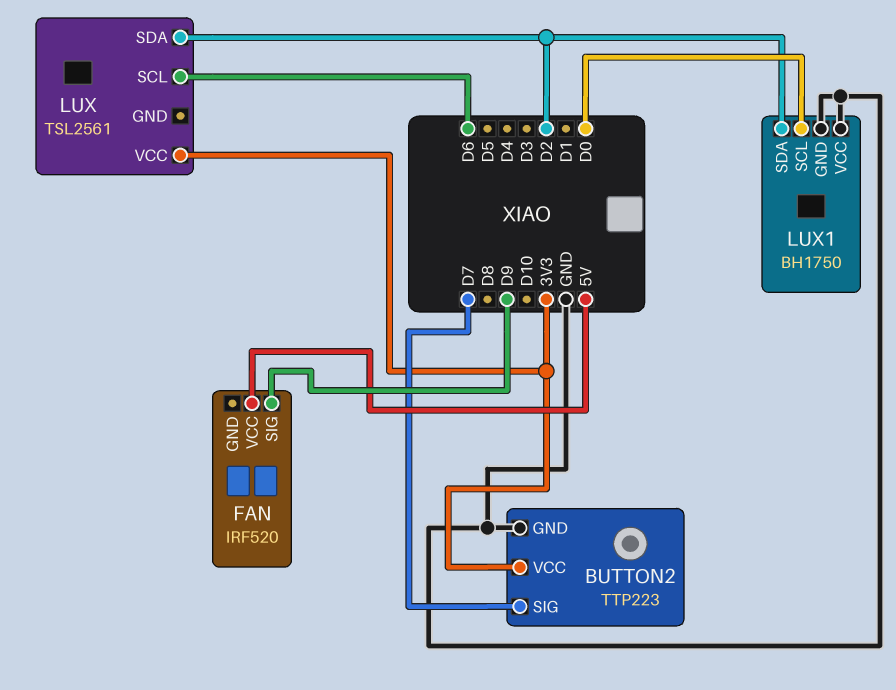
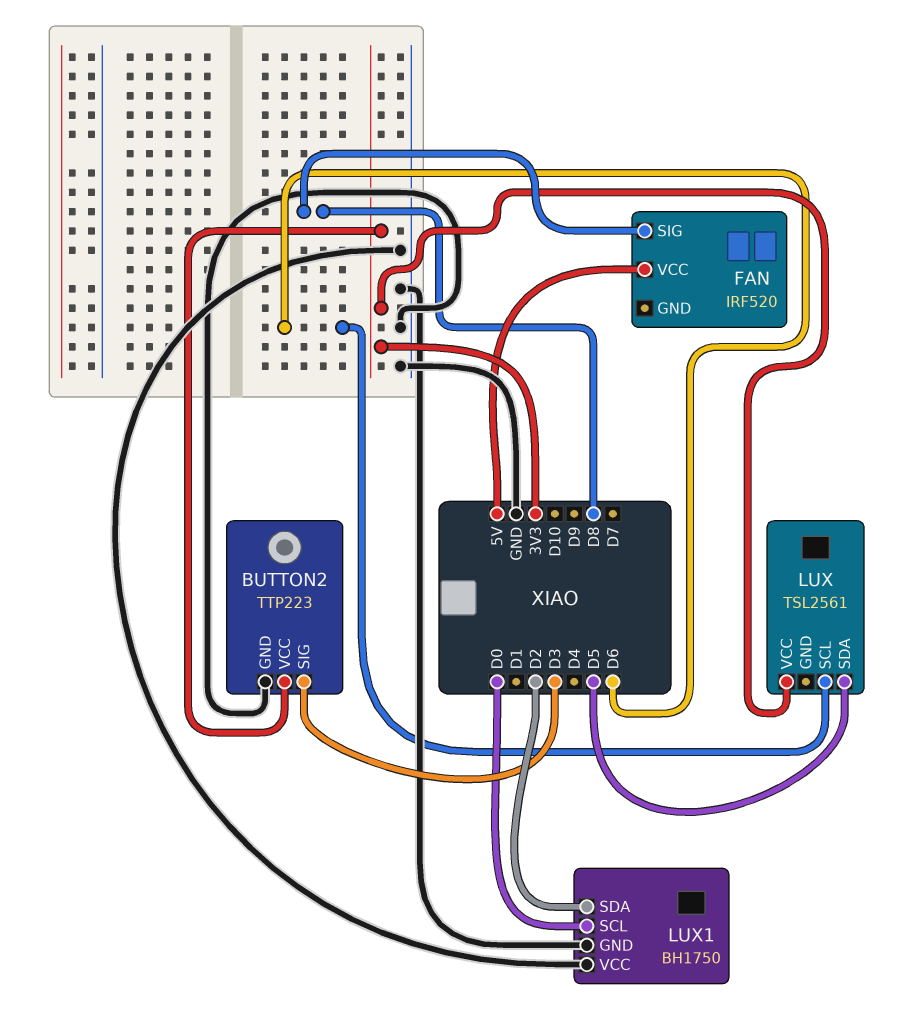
BUTTON2 pin SIG: D7 -> D3
FAN pin SIG: D9 -> D8
LUX pin SDA: D2 -> D5

